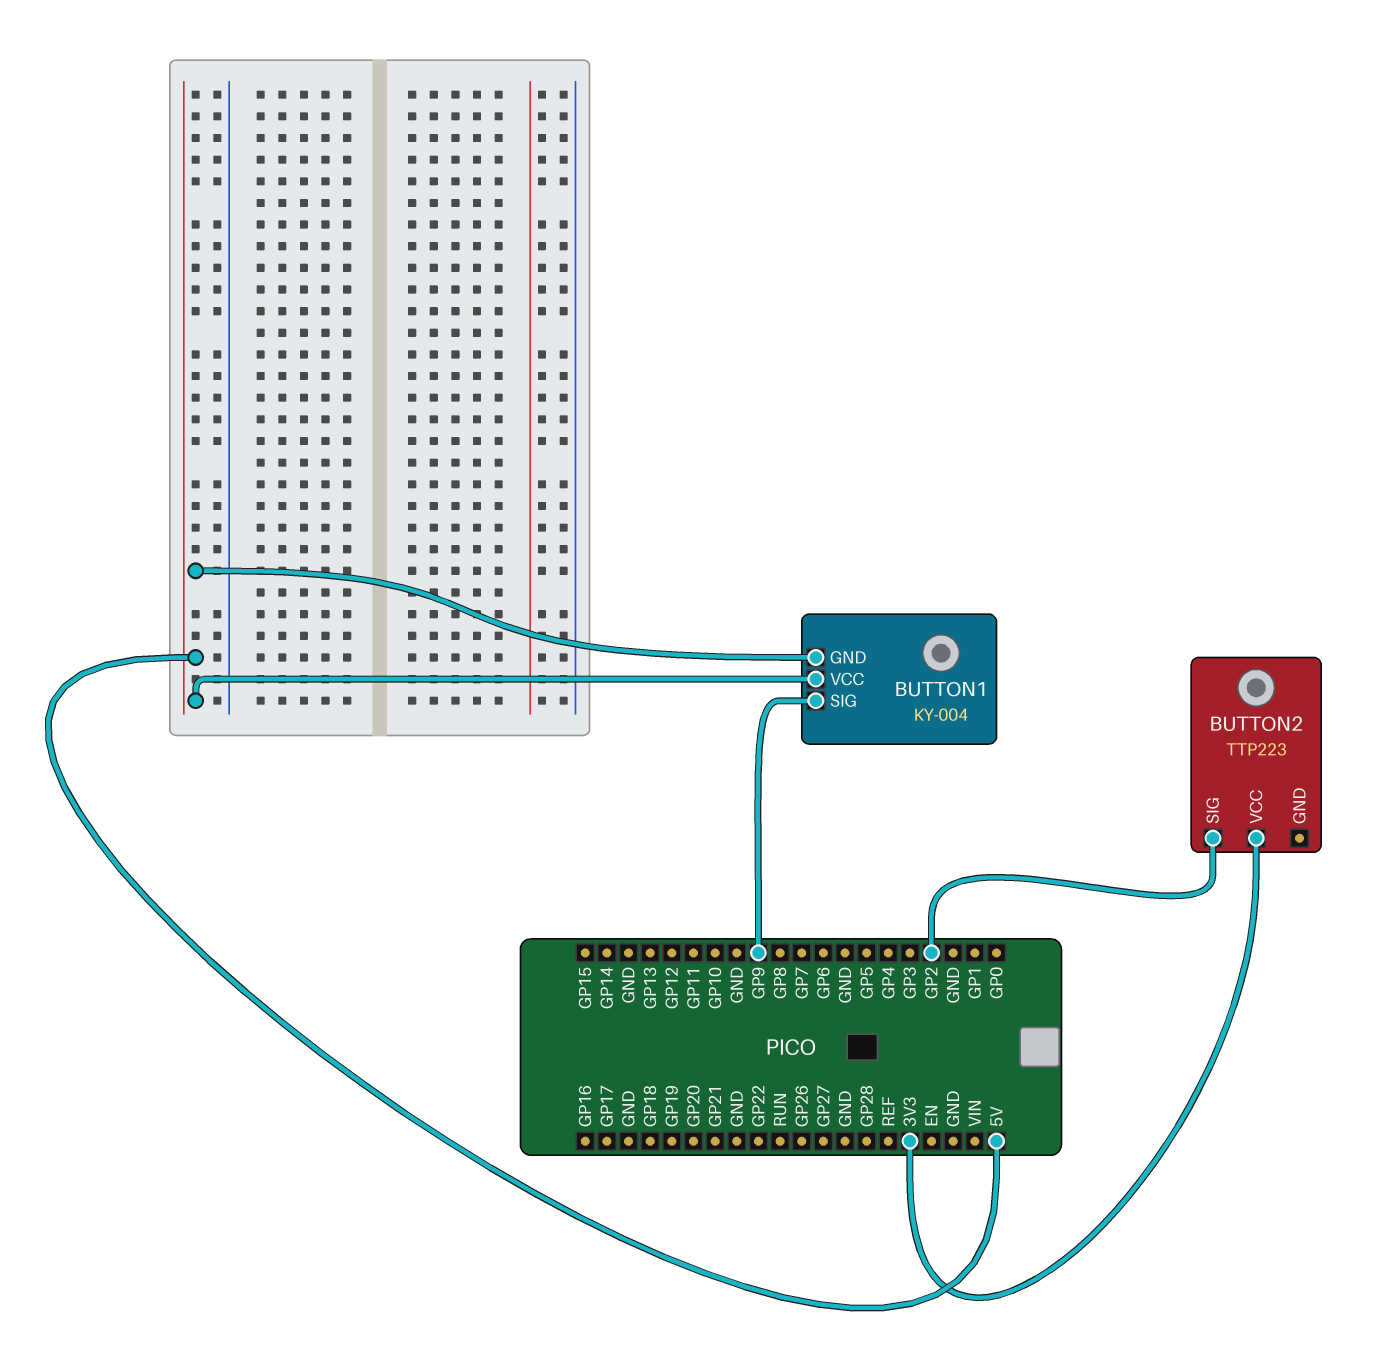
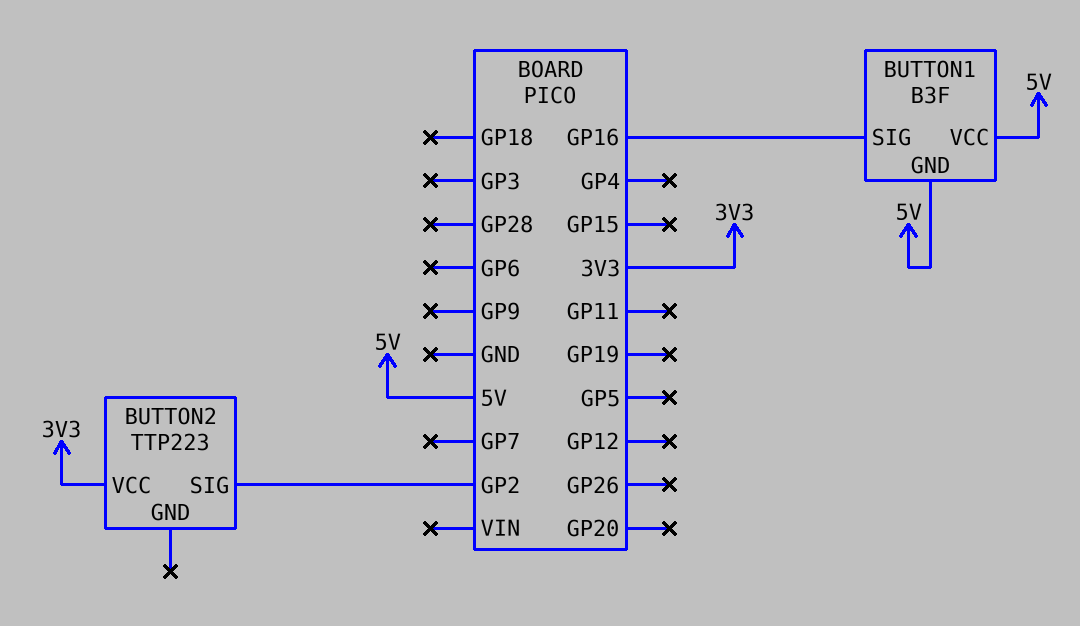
BUTTON1: KY-004 -> B3F
BUTTON1 pin SIG: GP9 -> GP16

